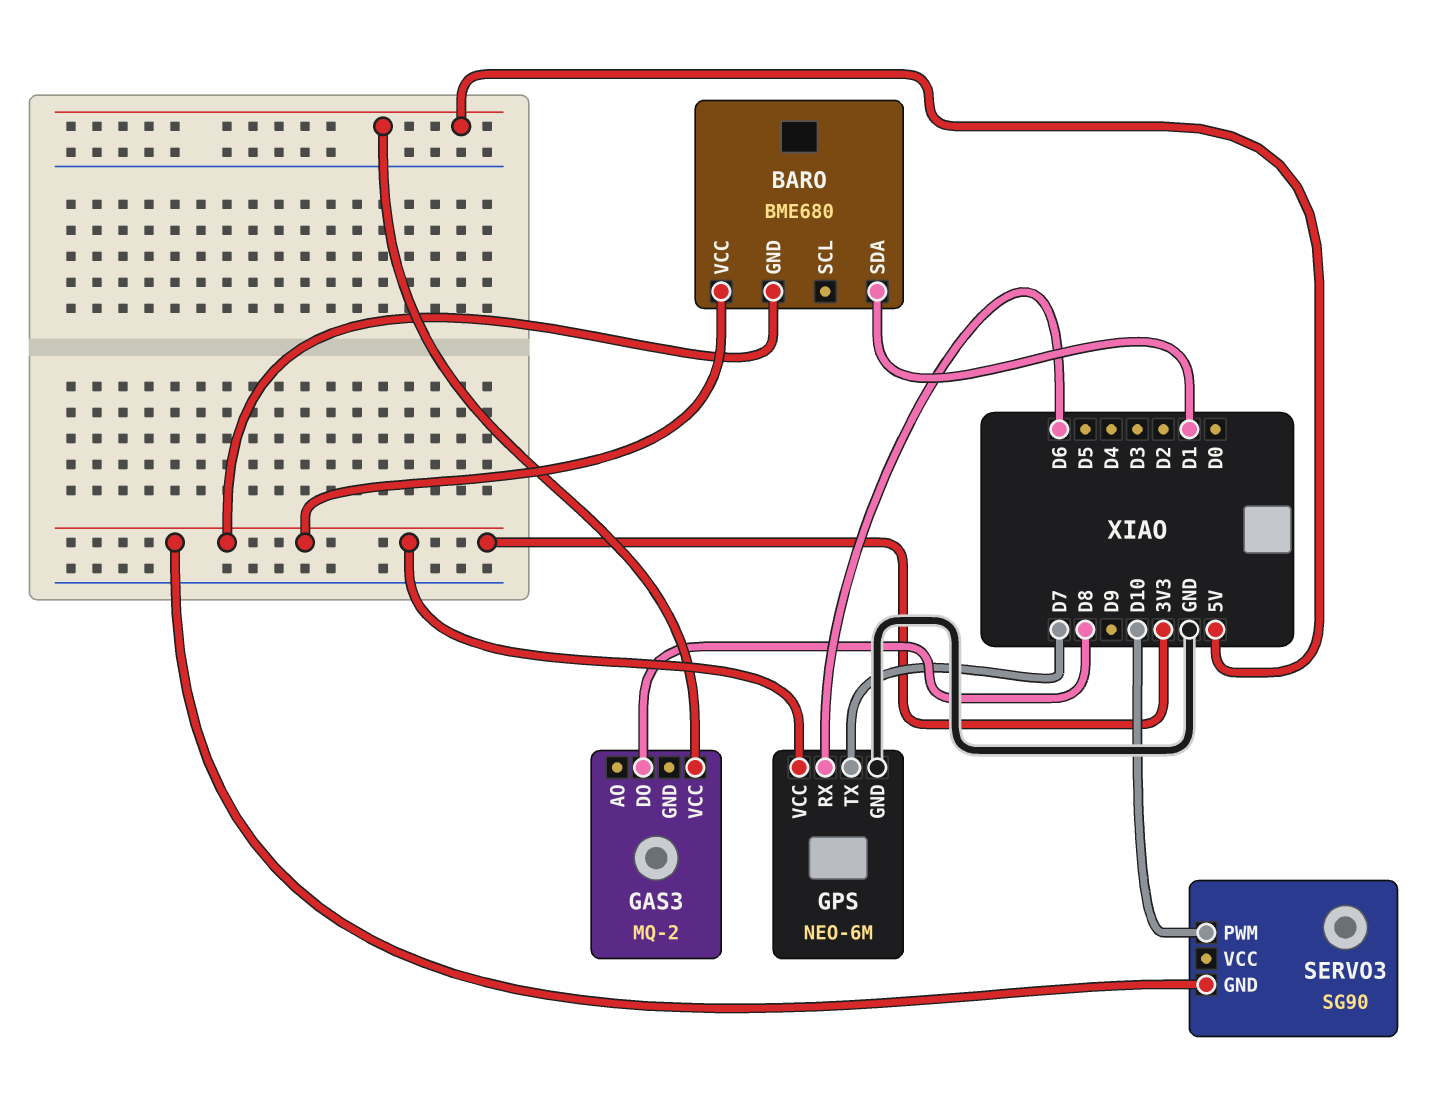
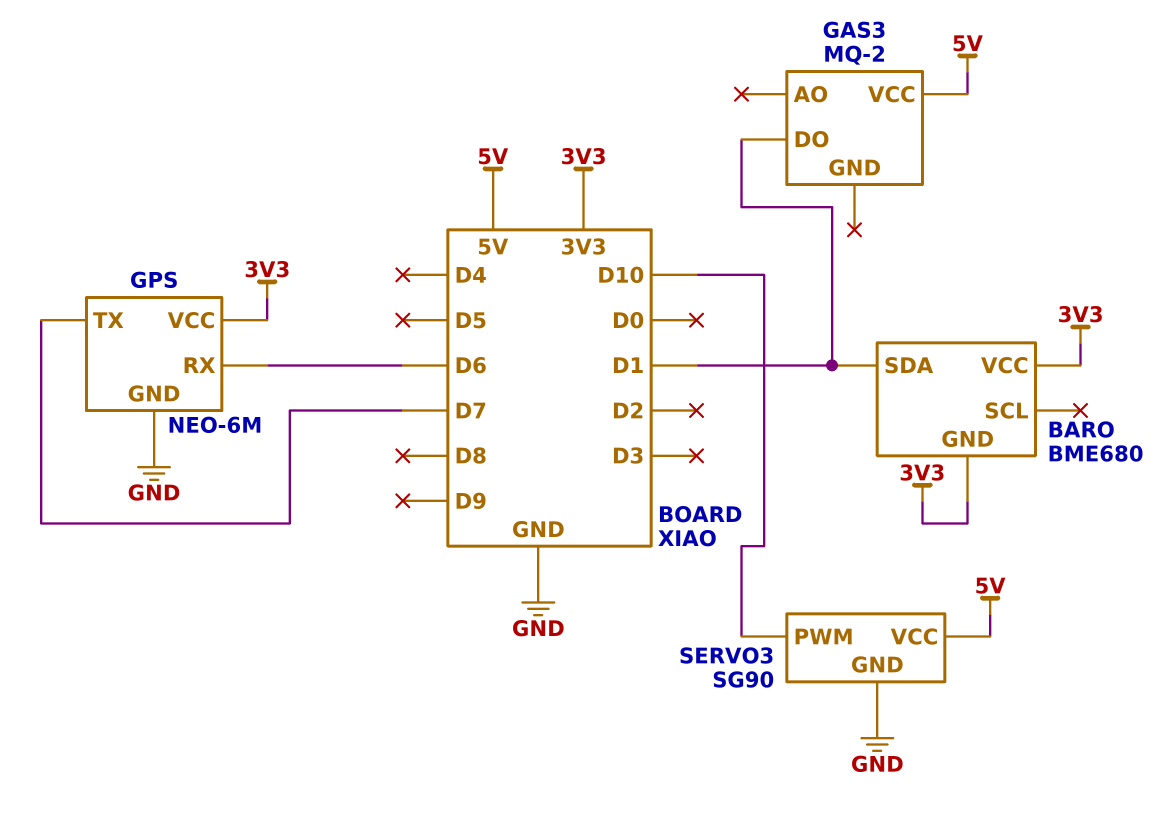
GAS3 pin DO: D8 -> D1
SERVO3 pin GND: 3V3 -> GND
SERVO3 pin VCC: none -> 5V

